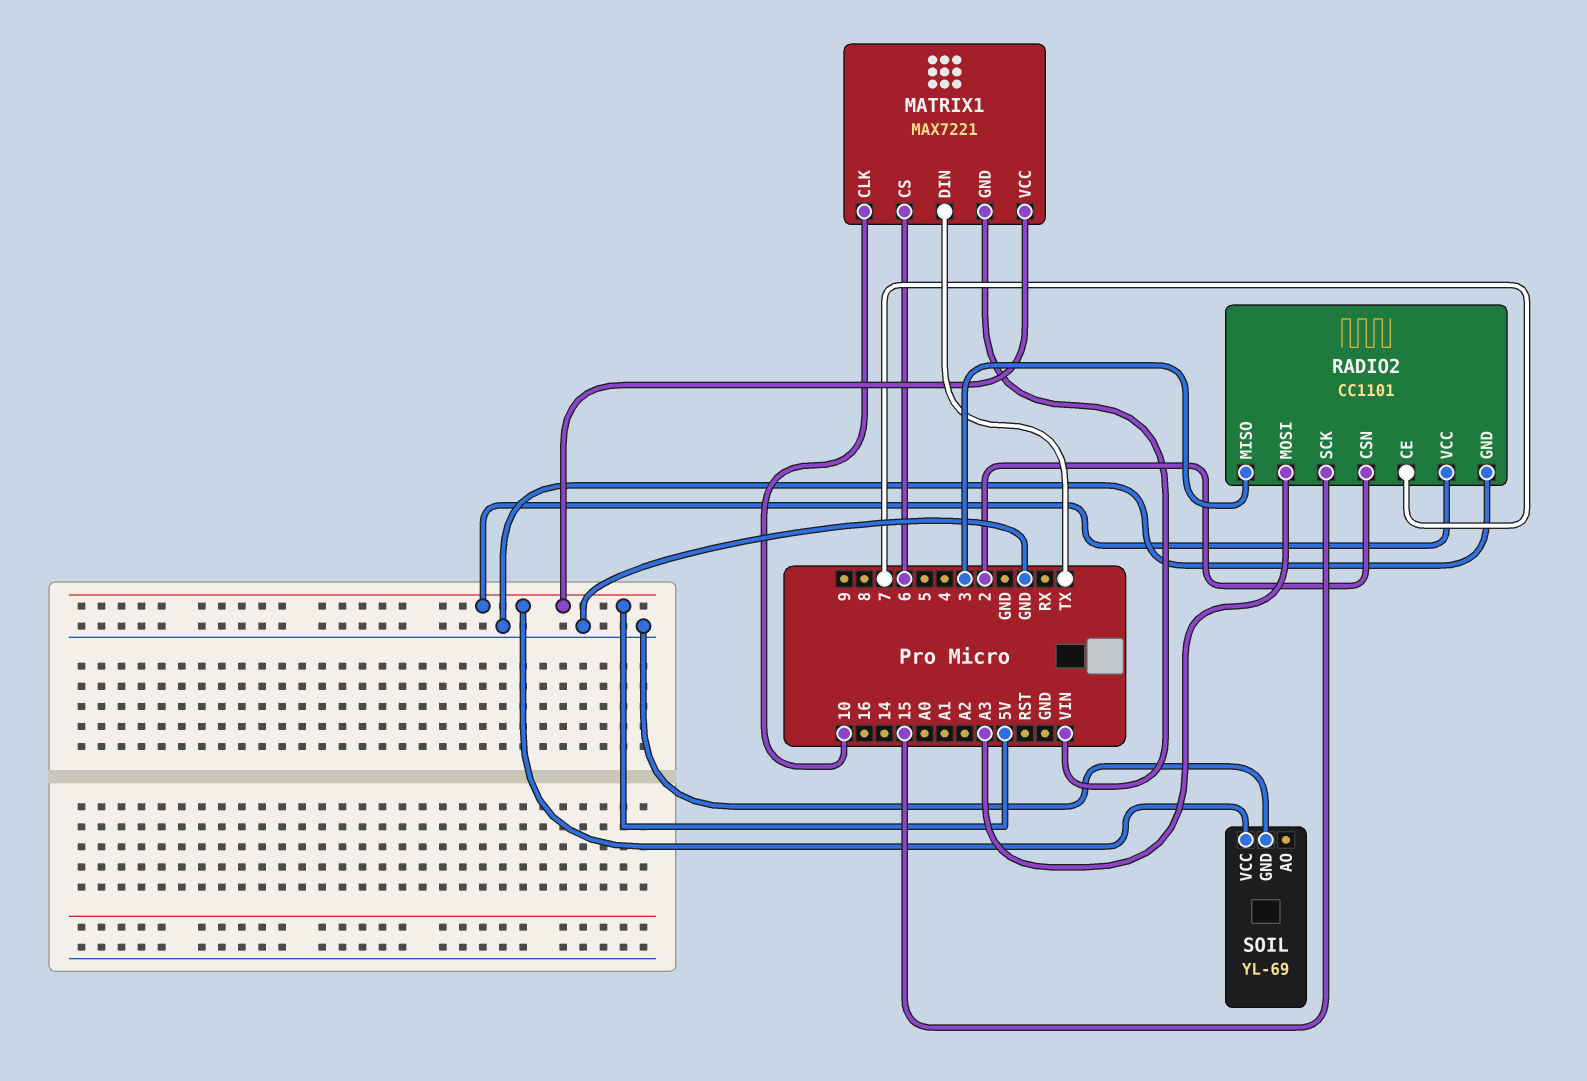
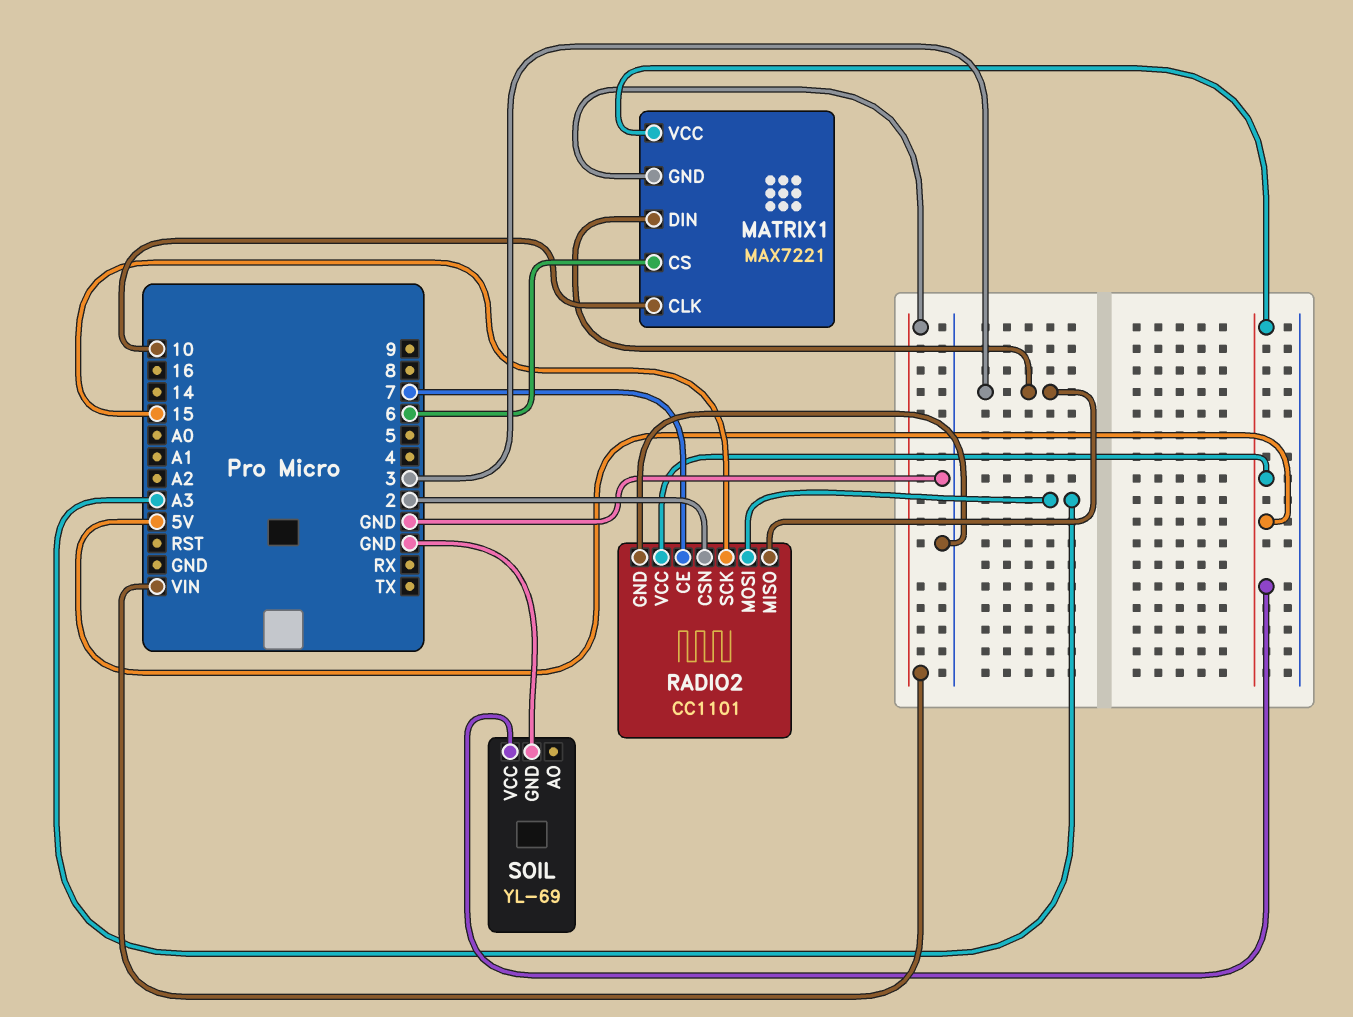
MATRIX1 pin DIN: TX -> 3

